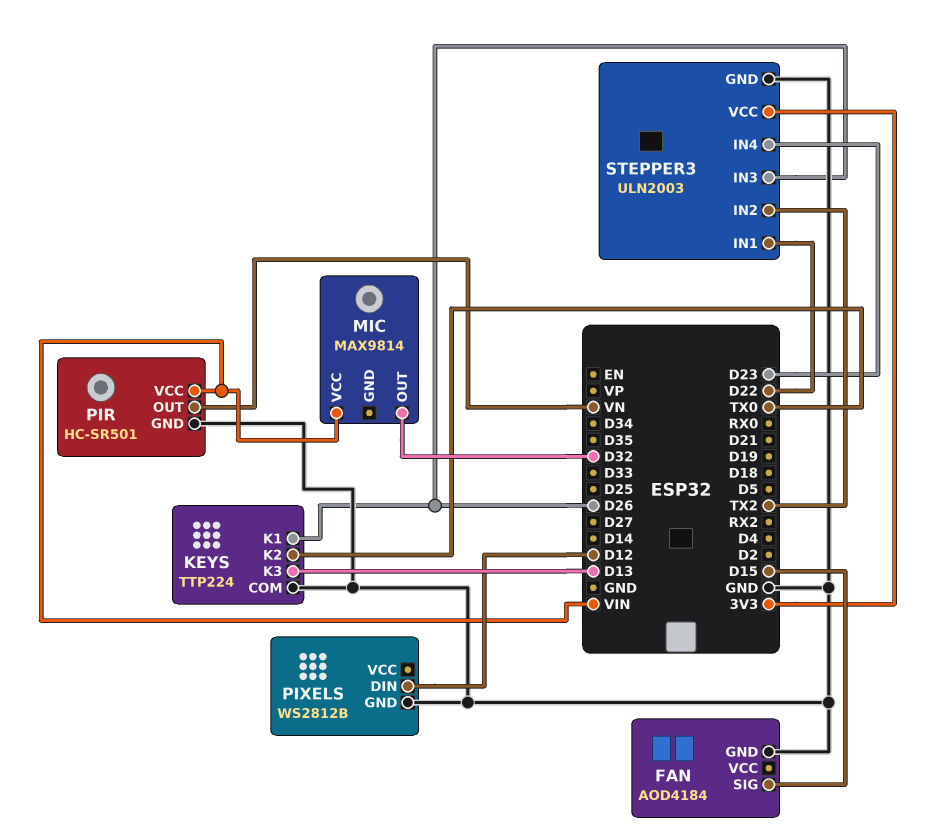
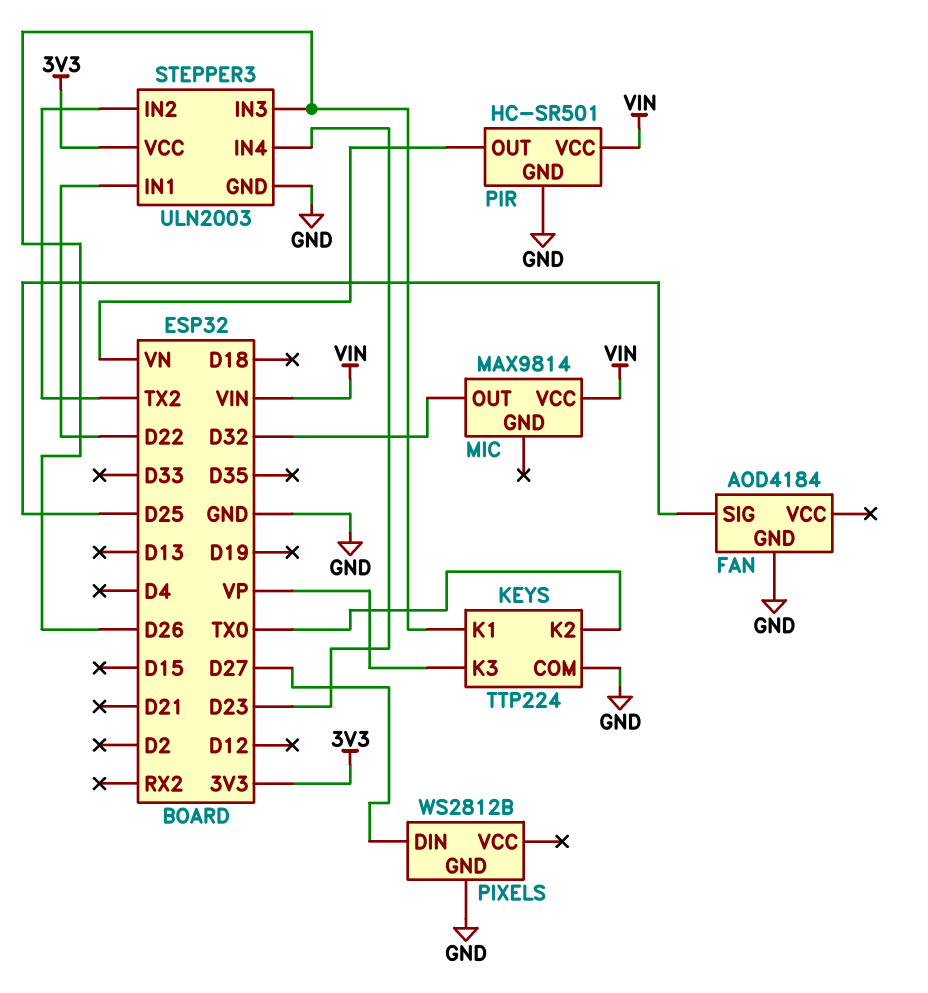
FAN pin SIG: D15 -> D25
KEYS pin K3: D13 -> VP
PIXELS pin DIN: D12 -> D27

